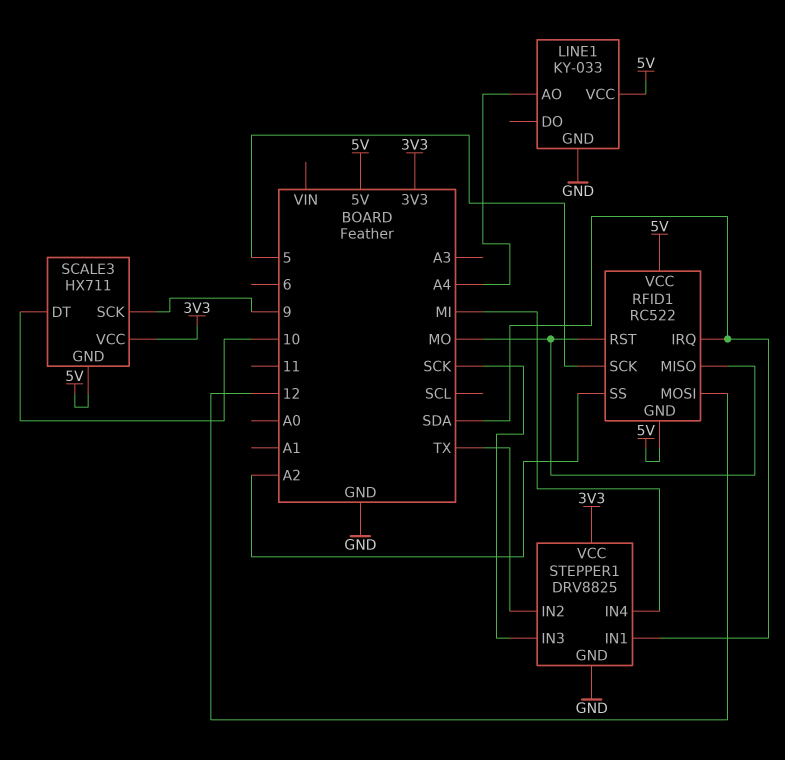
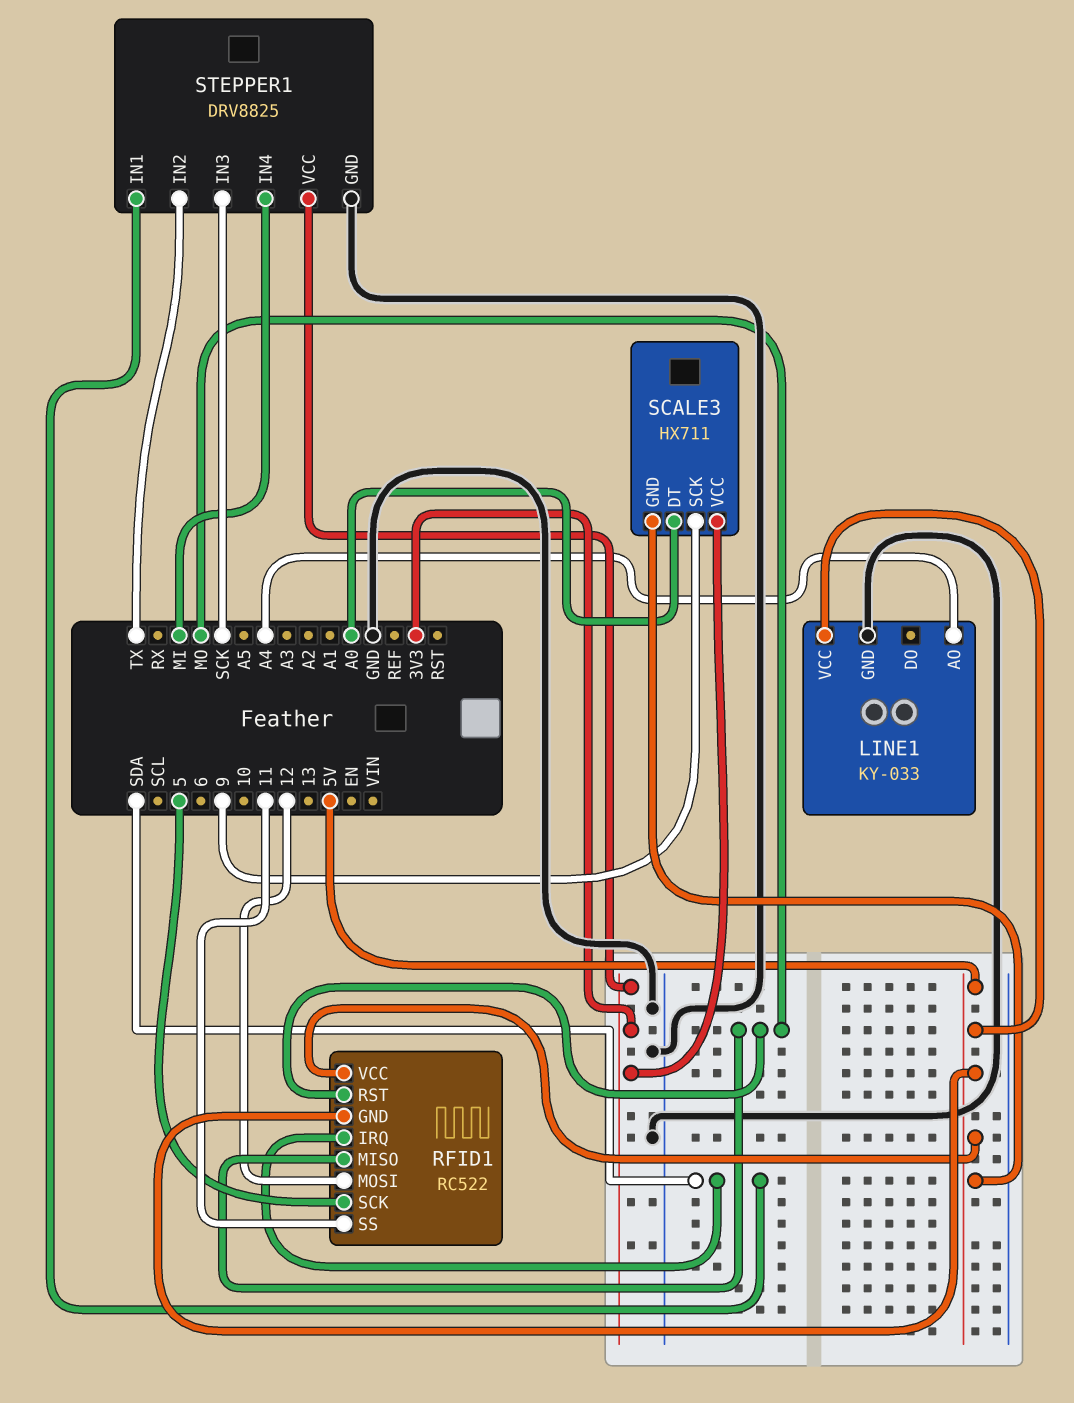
RFID1 pin SS: A2 -> 11
SCALE3 pin DT: 10 -> A0

